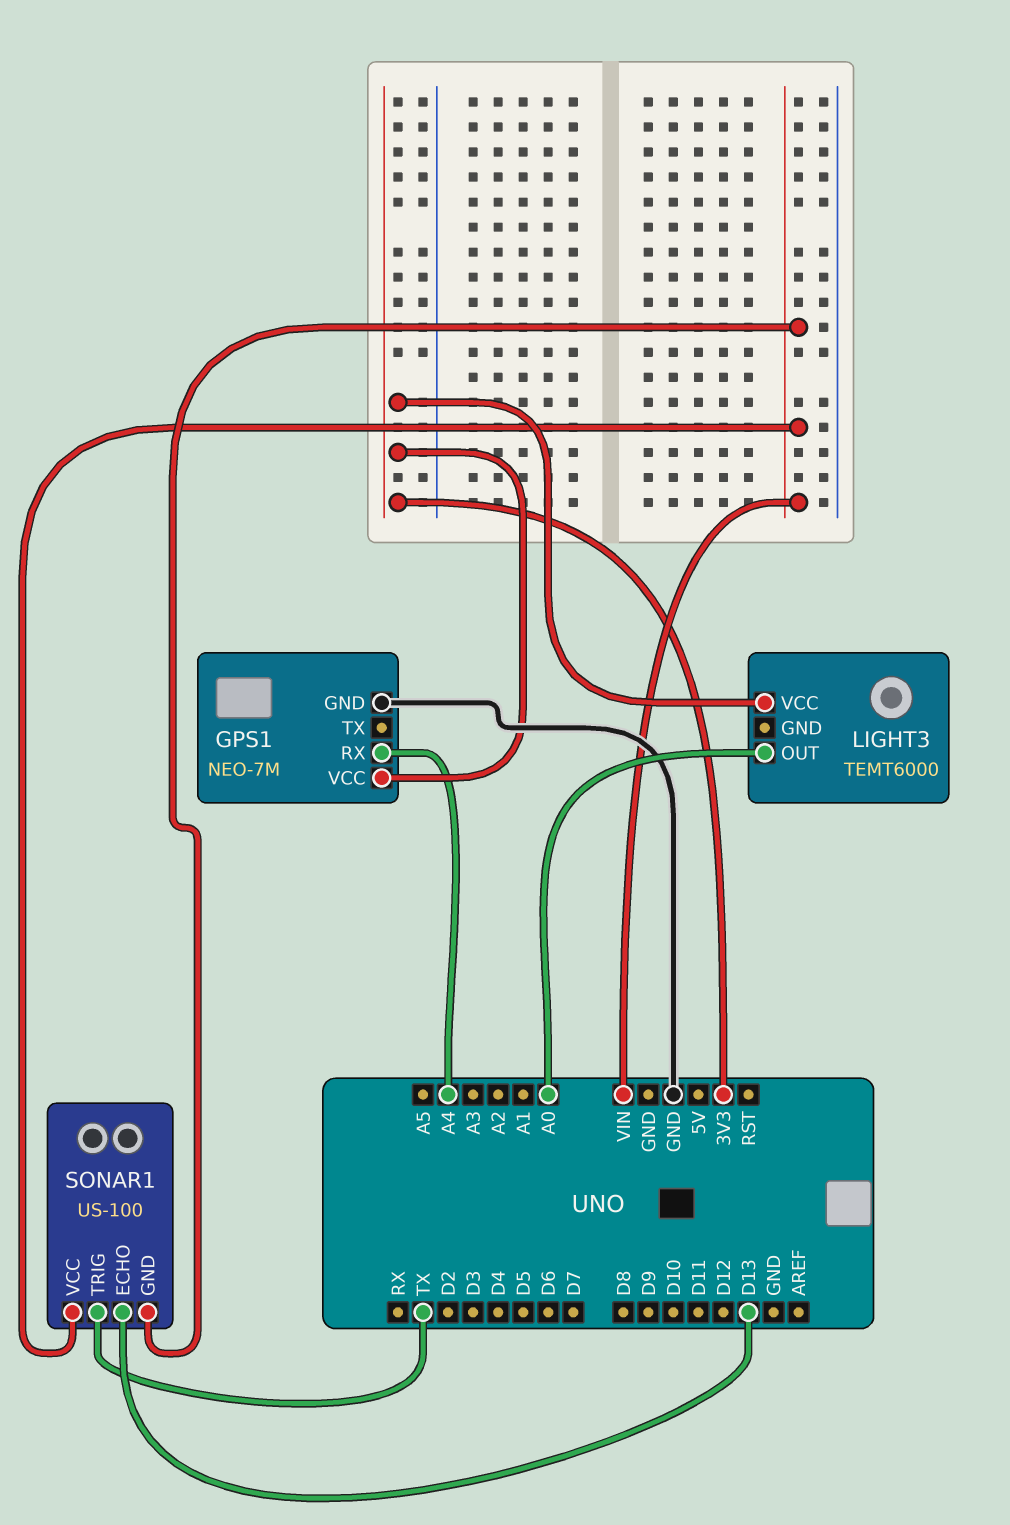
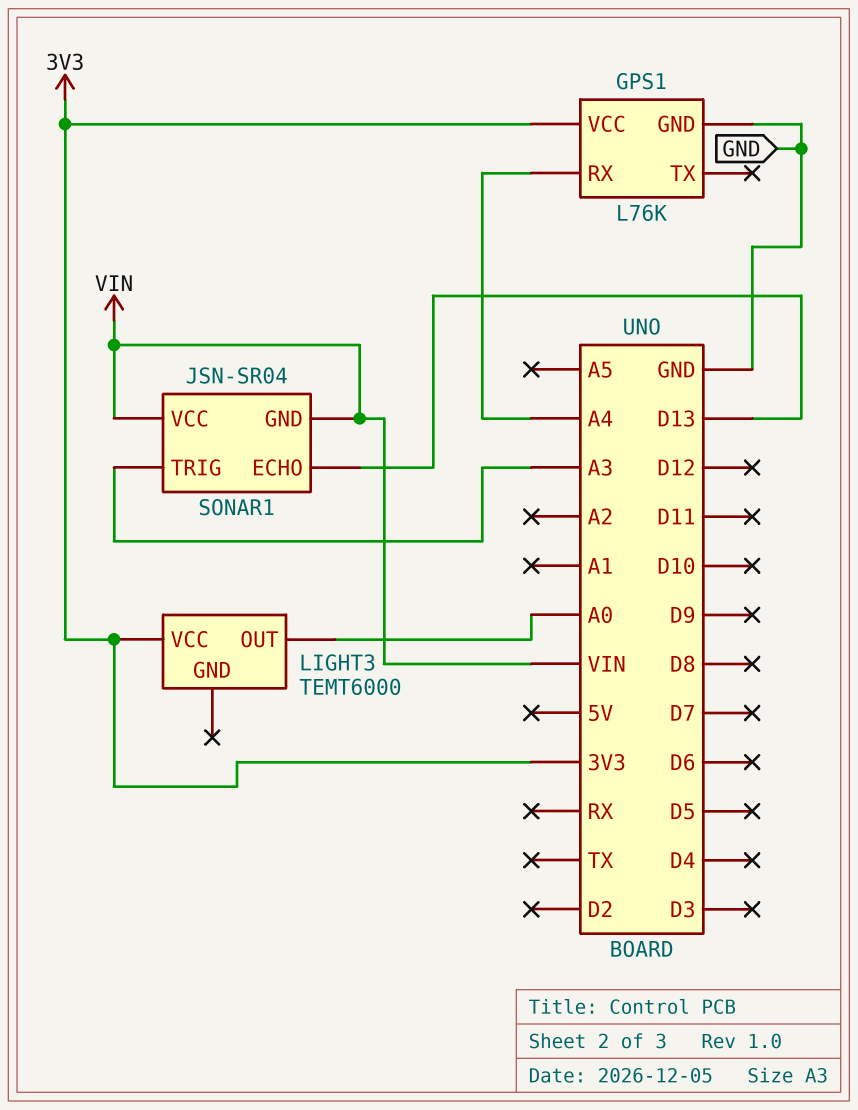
GPS1: NEO-7M -> L76K
SONAR1: US-100 -> JSN-SR04
SONAR1 pin TRIG: TX -> A3

